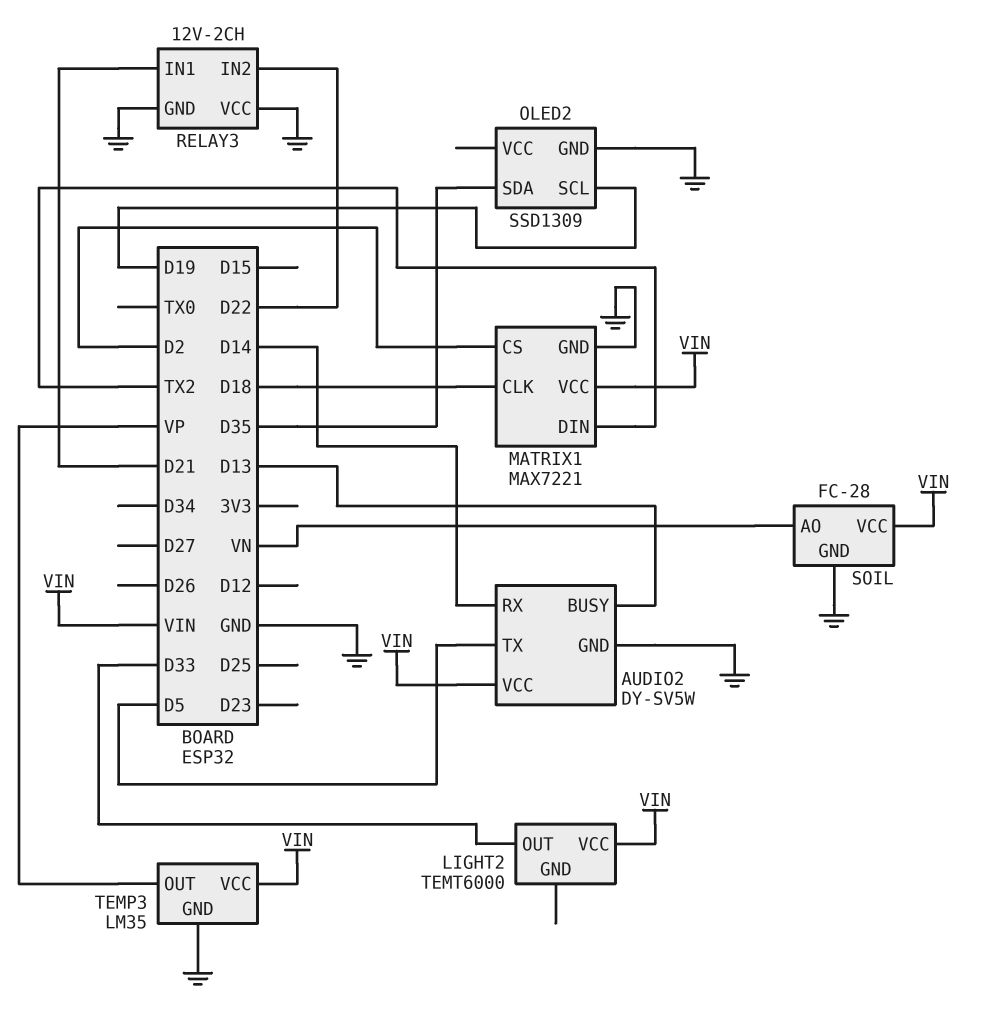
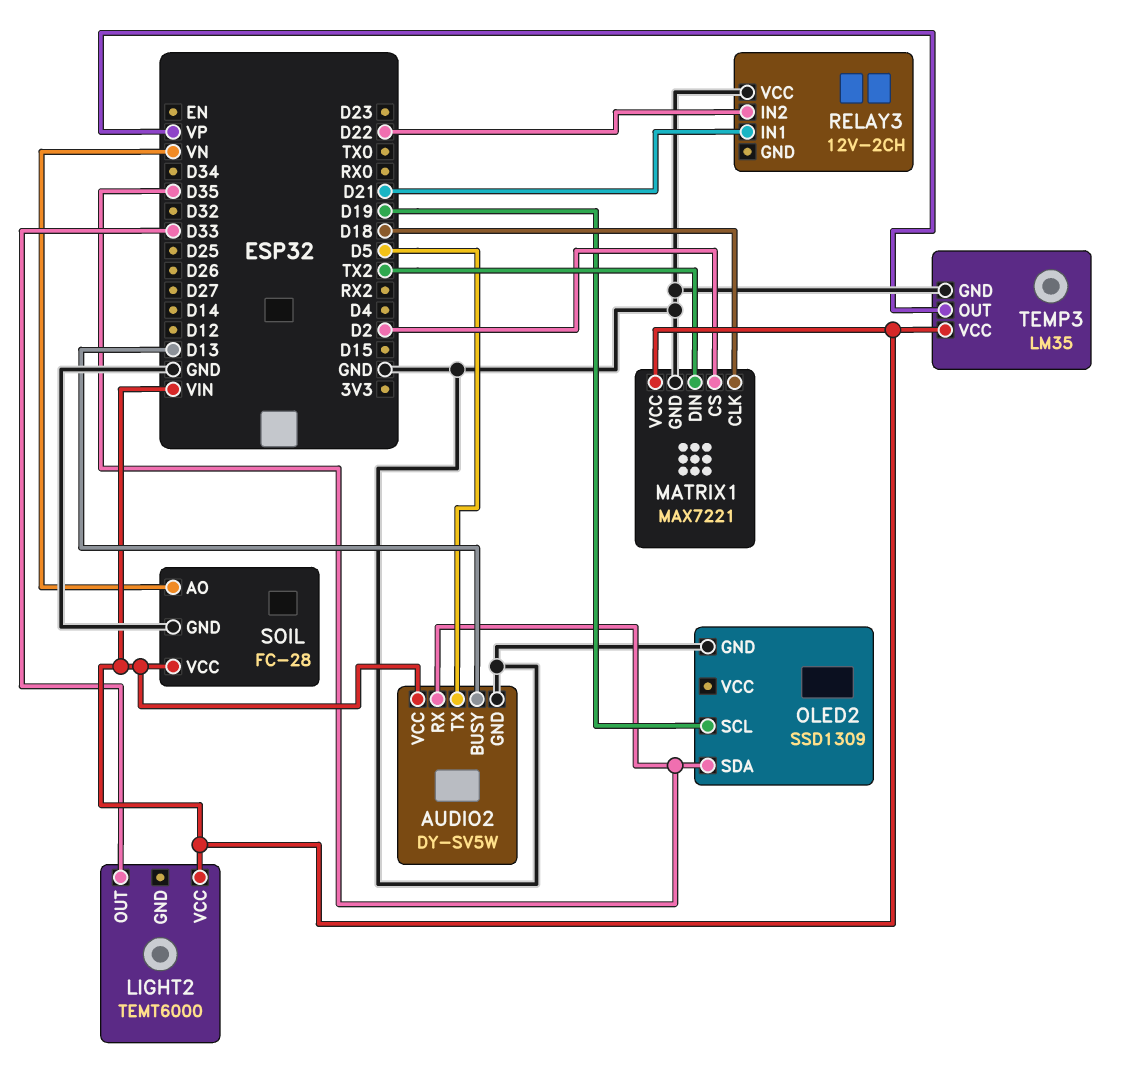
AUDIO2 pin RX: D14 -> D35
RELAY3 pin GND: GND -> none

